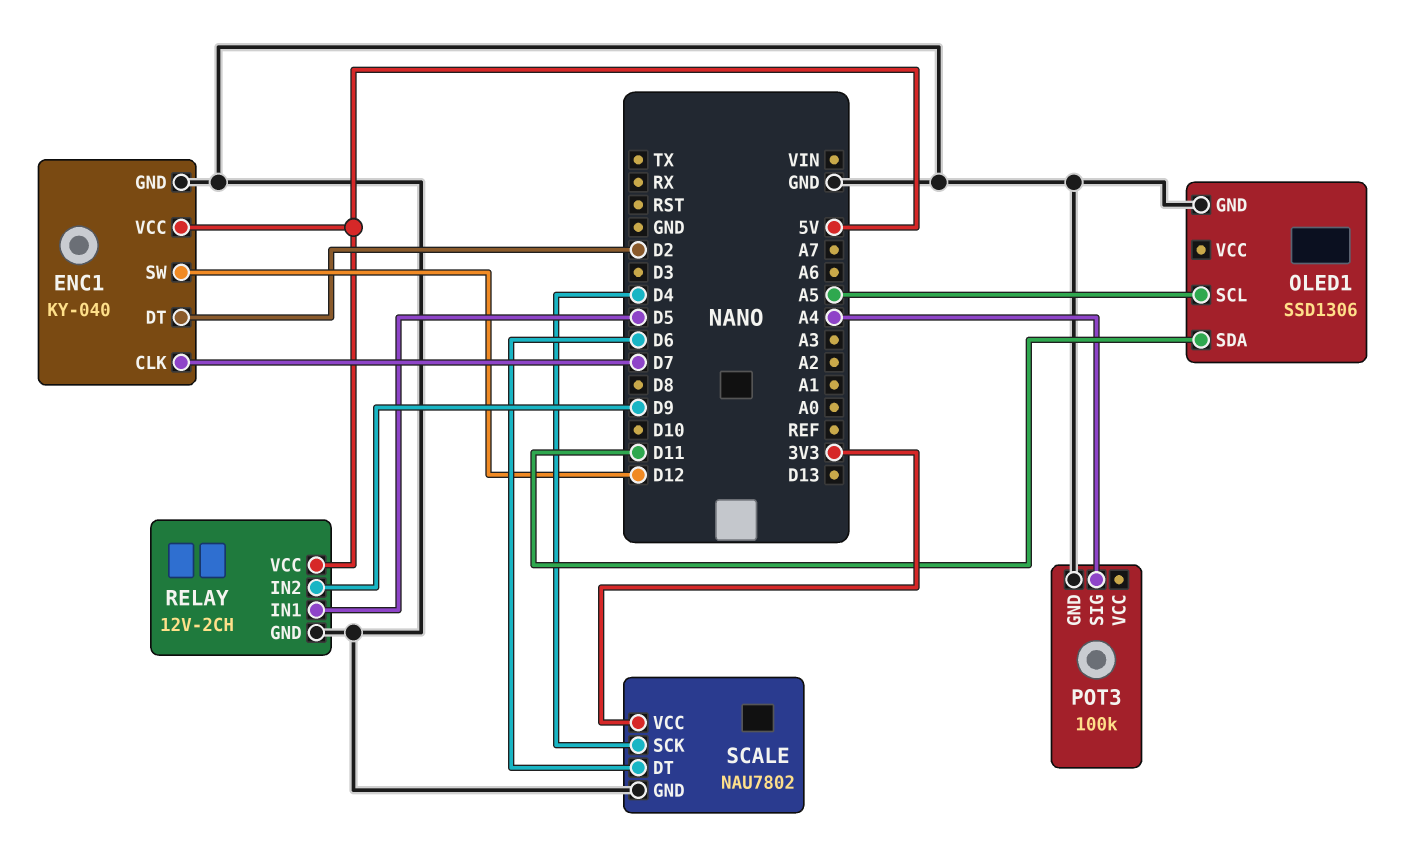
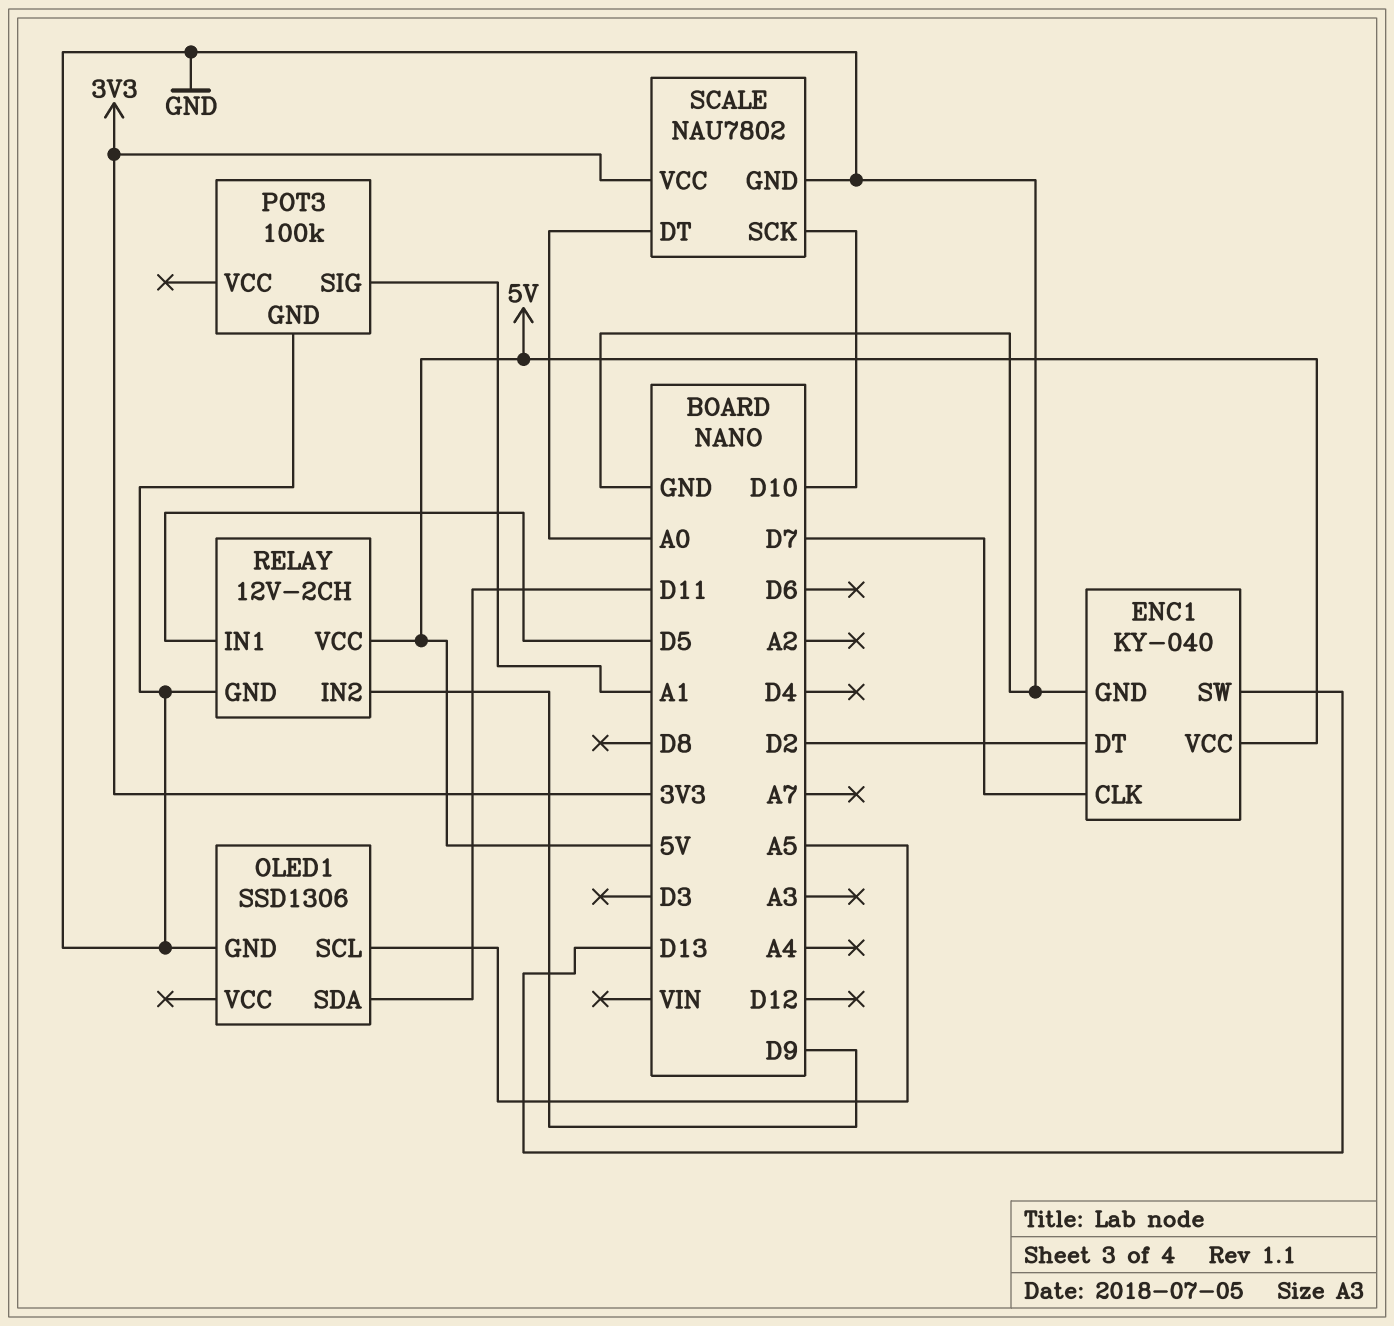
ENC1 pin SW: D12 -> D13
POT3 pin SIG: A4 -> A1
SCALE pin DT: D6 -> A0
SCALE pin SCK: D4 -> D10

